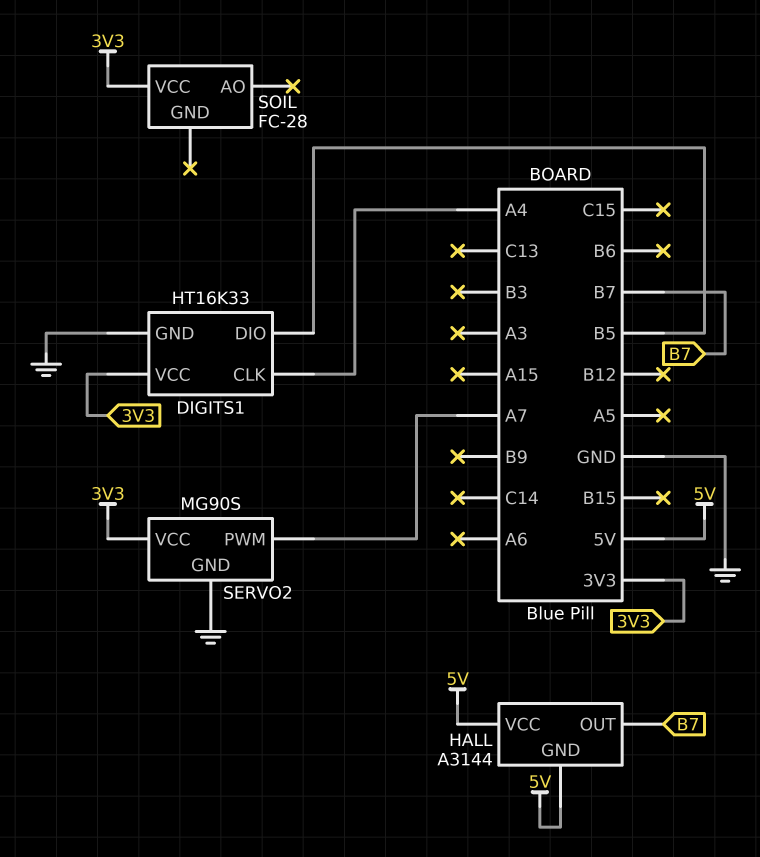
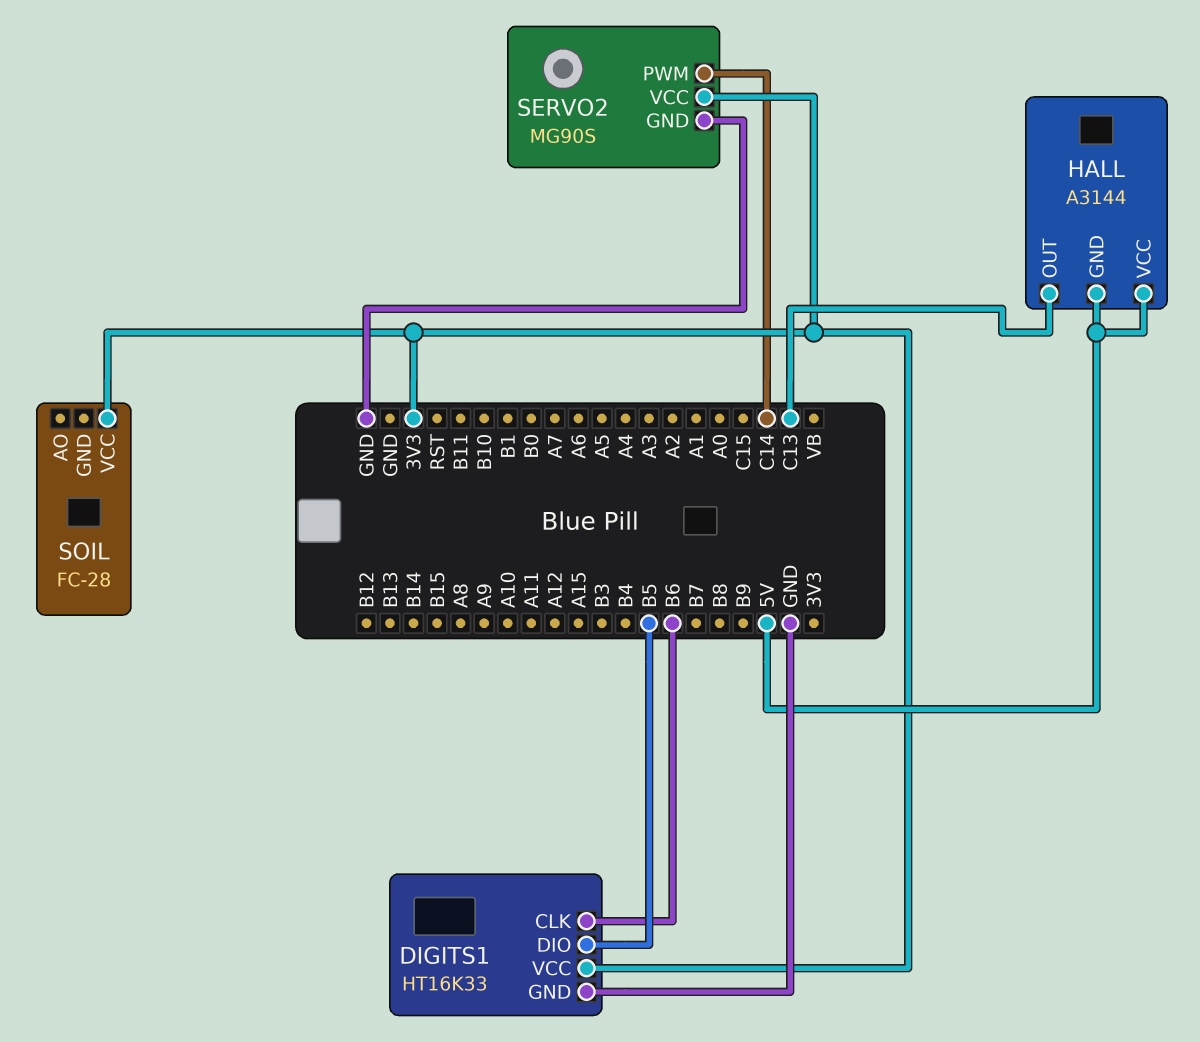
DIGITS1 pin CLK: A4 -> B6
HALL pin OUT: B7 -> C13
SERVO2 pin PWM: A7 -> C14

